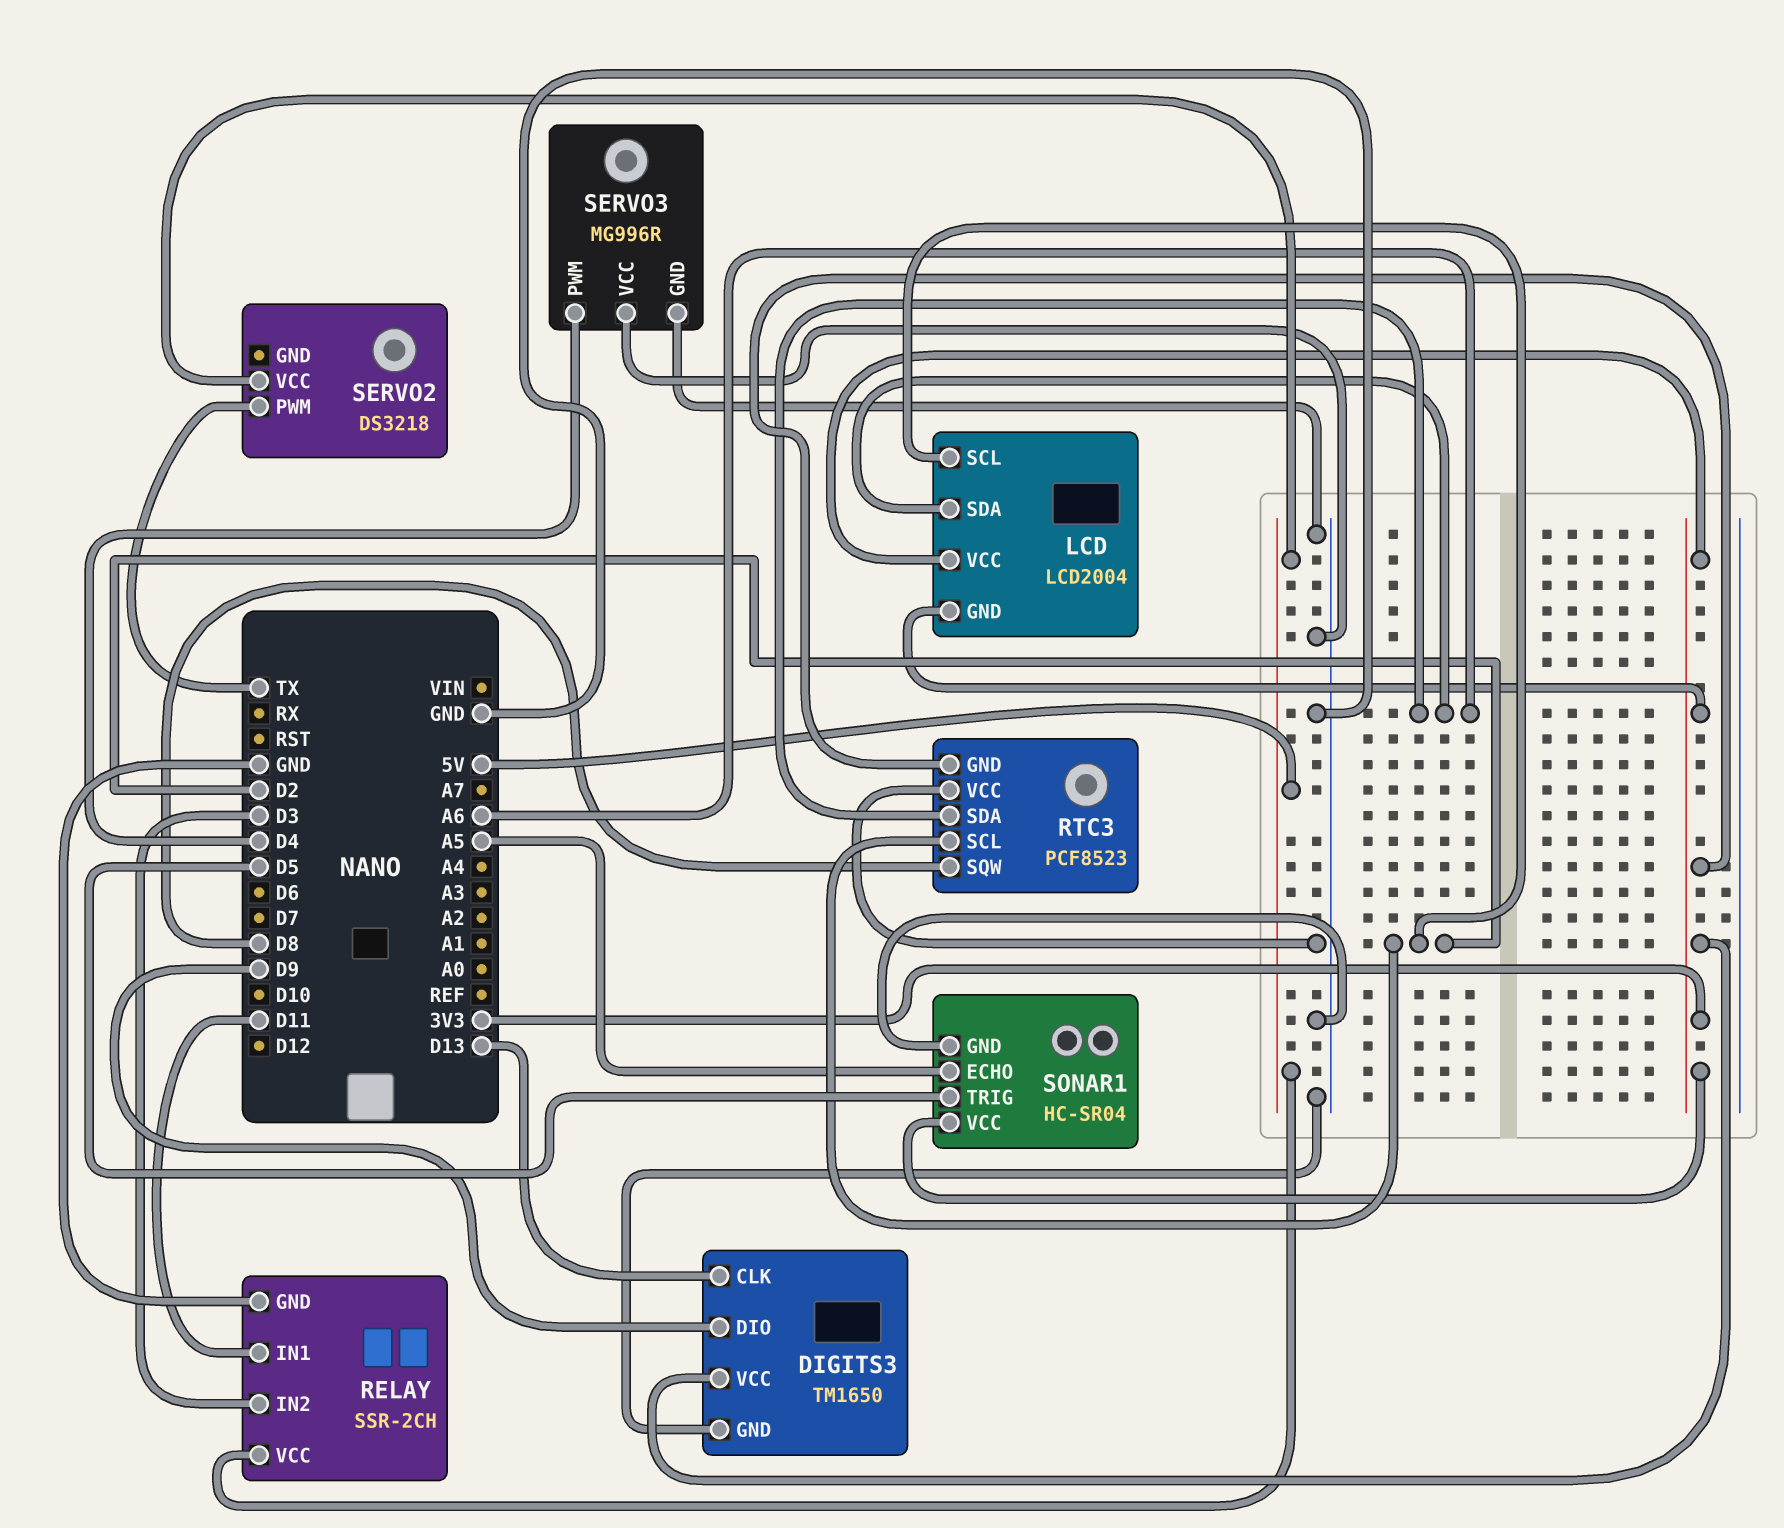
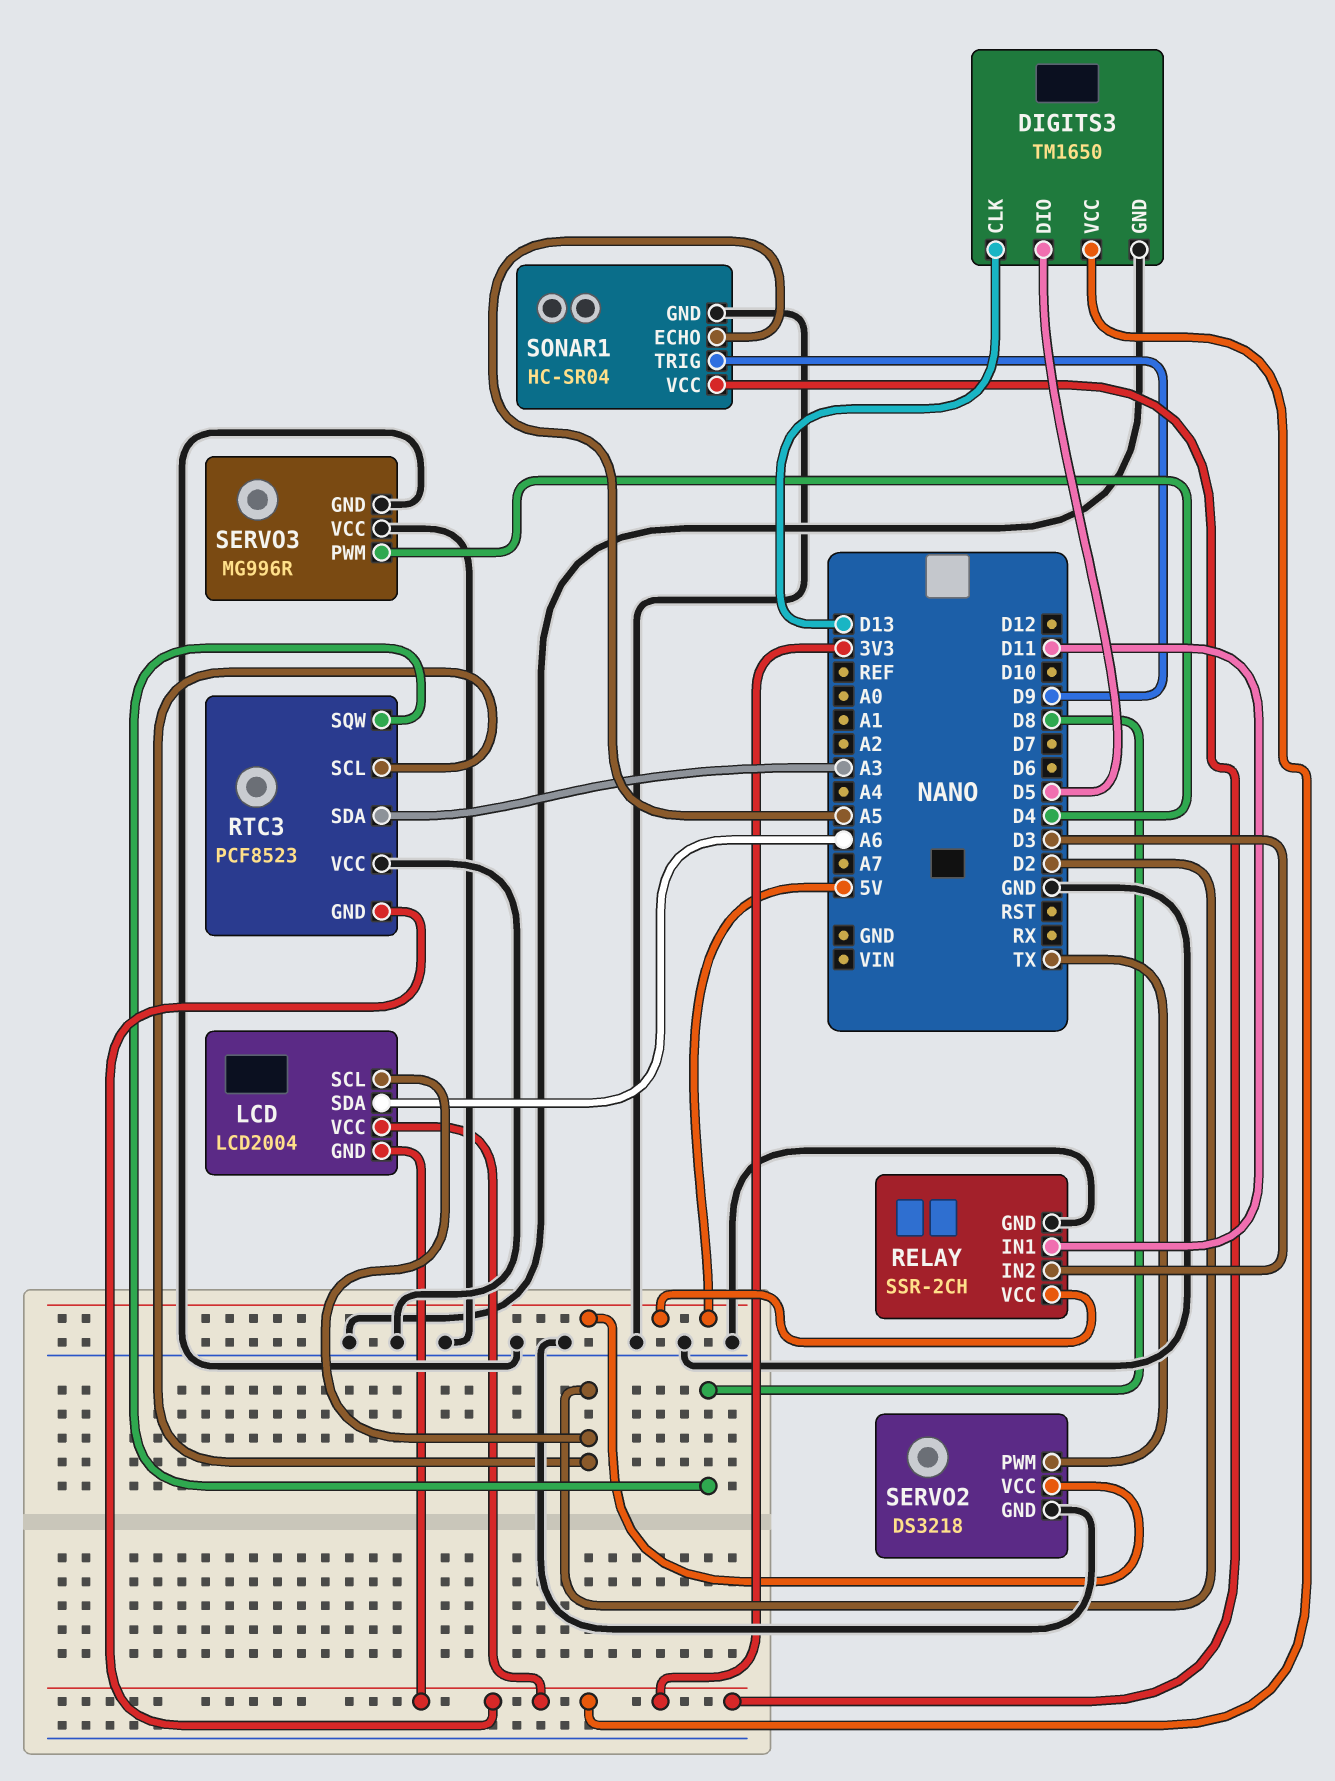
DIGITS3 pin DIO: D9 -> D5
RTC3 pin SDA: A6 -> A3
SERVO2 pin GND: none -> GND
SONAR1 pin TRIG: D5 -> D9

